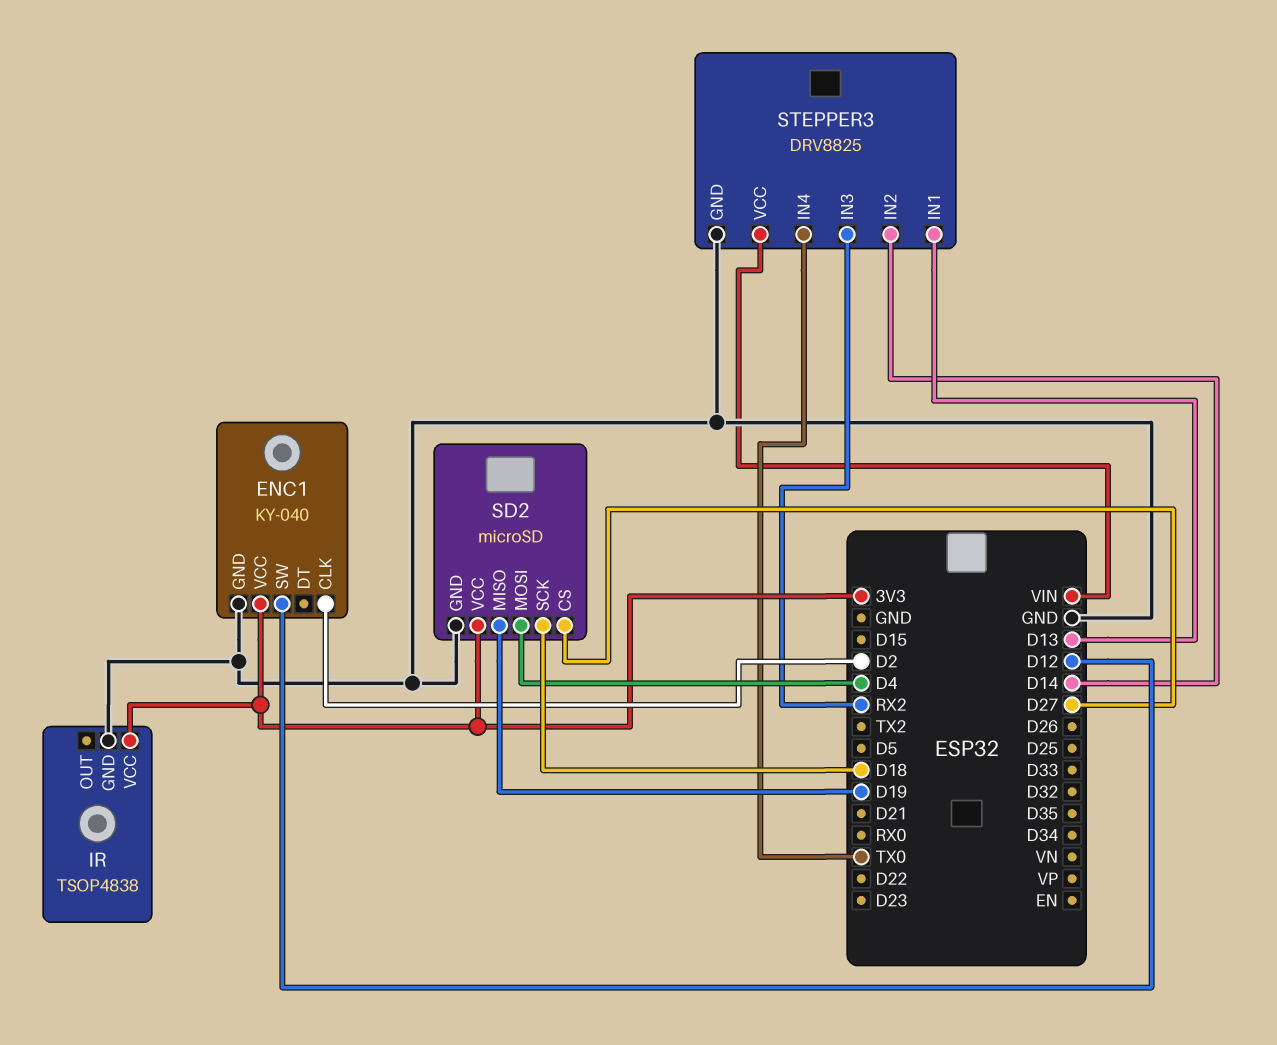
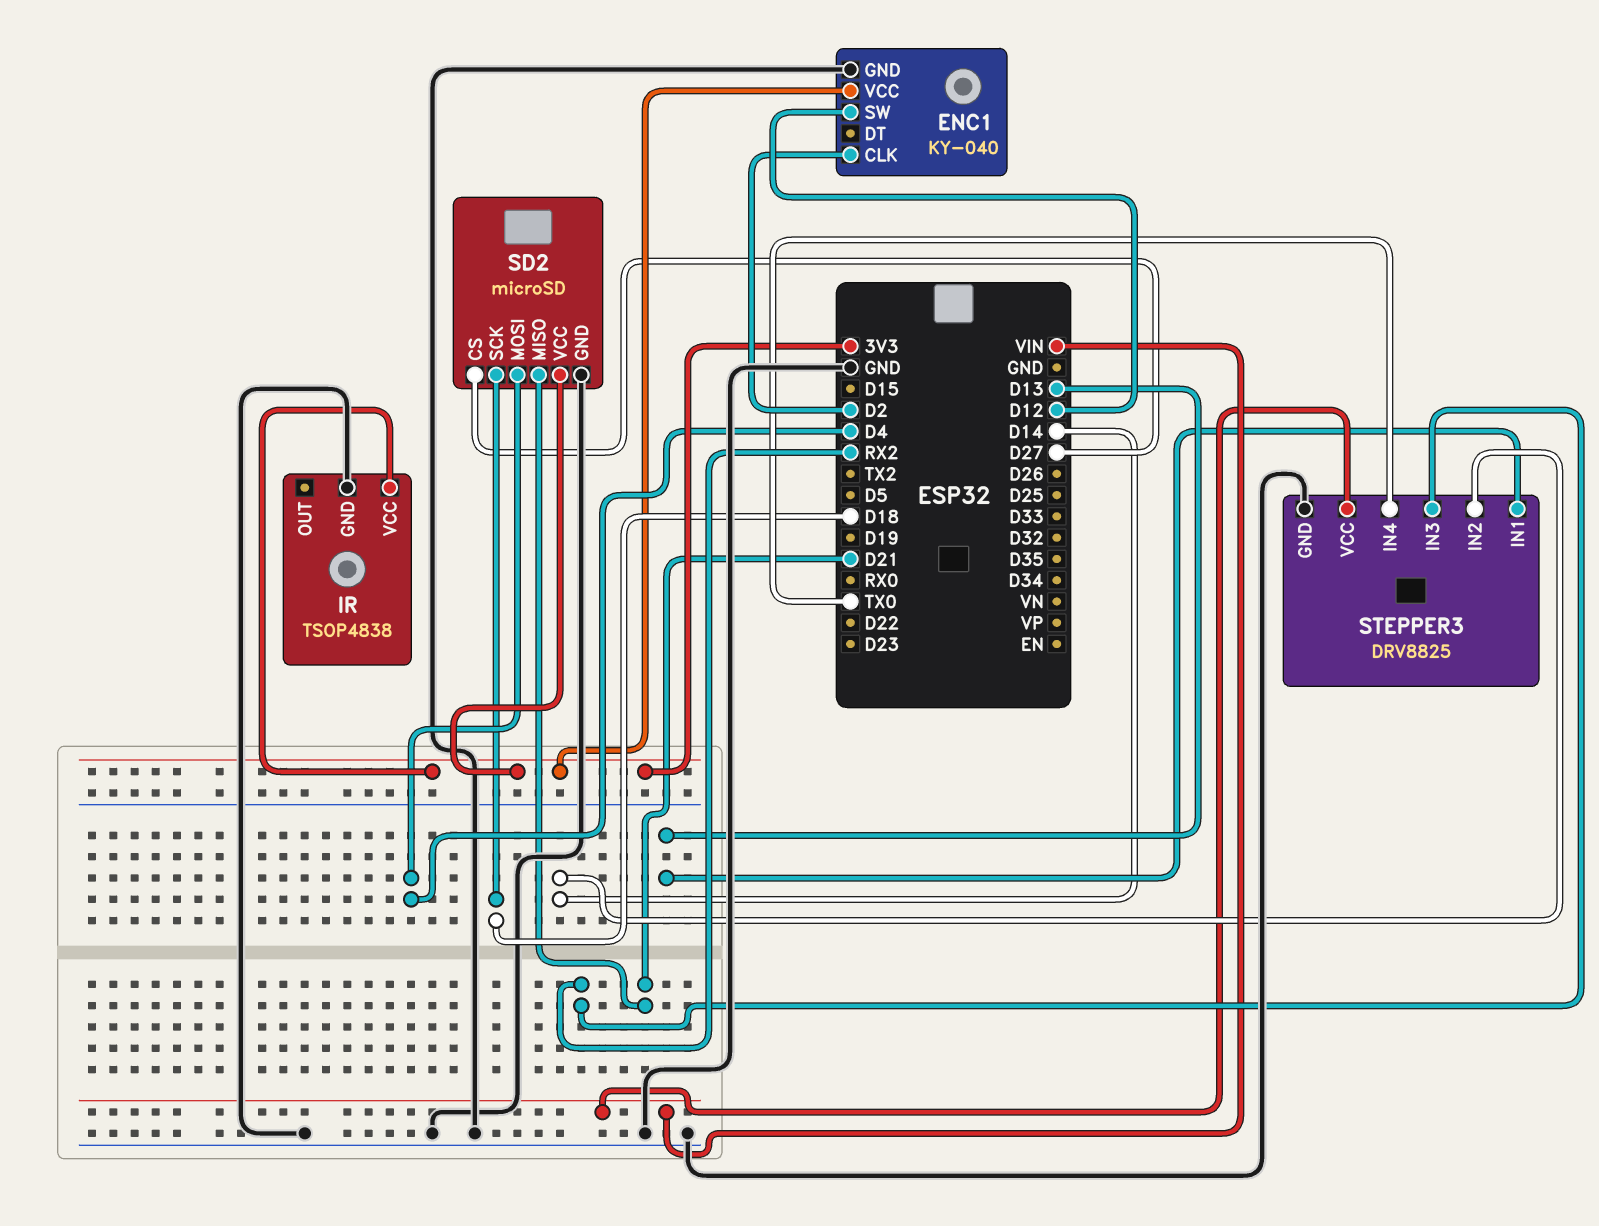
SD2 pin MISO: D19 -> D21

